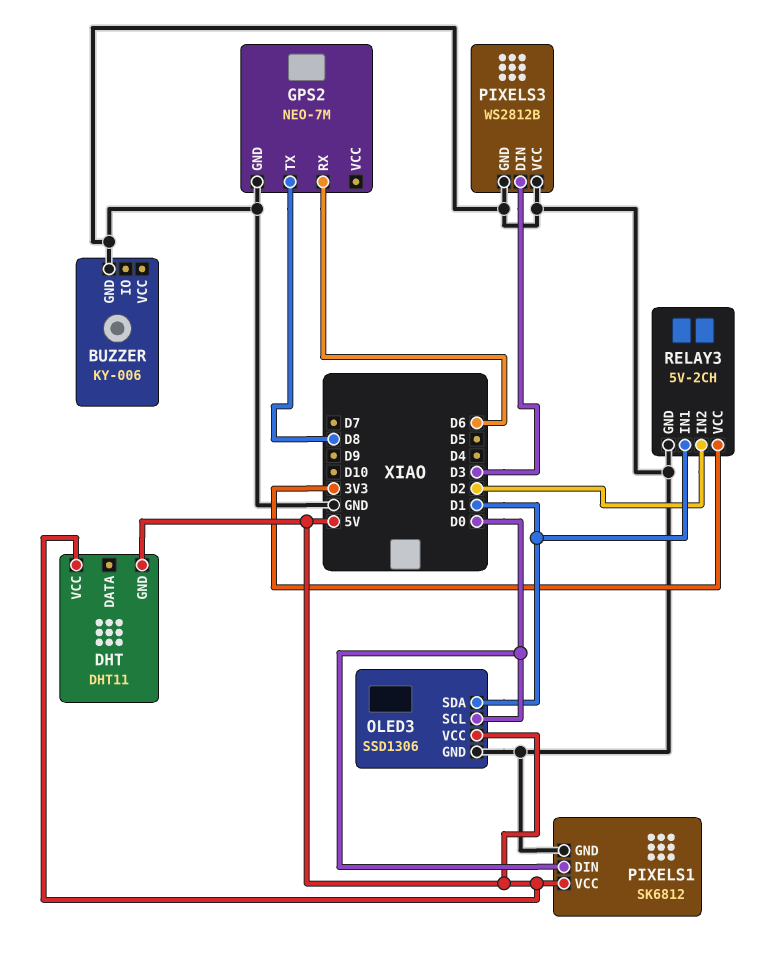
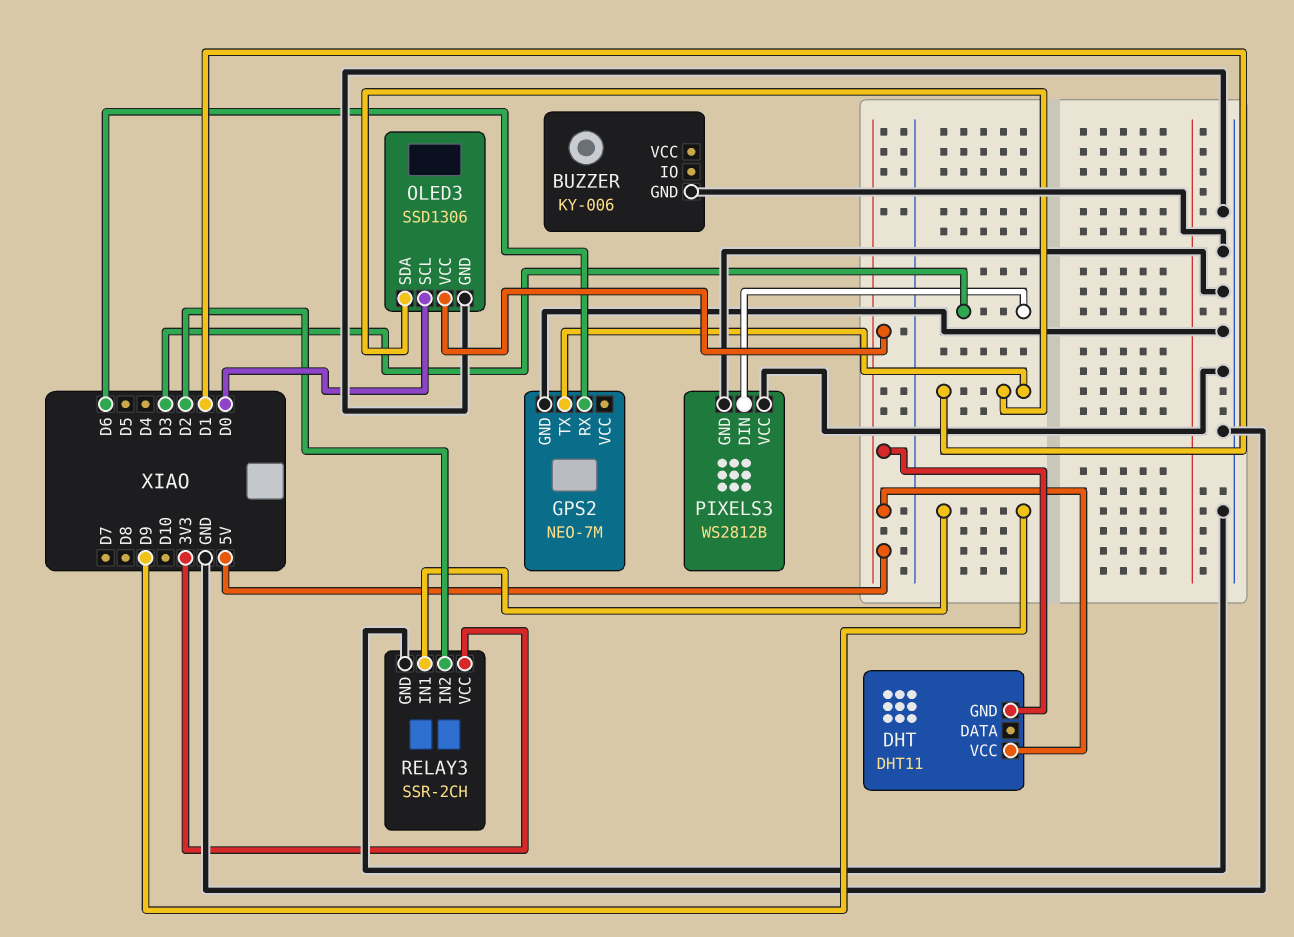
GPS2 pin TX: D8 -> D1
PIXELS1: SK6812 -> none
PIXELS1 pin DIN: D0 -> none
PIXELS1 pin GND: GND -> none
PIXELS1 pin VCC: 5V -> none
RELAY3: 5V-2CH -> SSR-2CH
RELAY3 pin IN1: D1 -> D9

